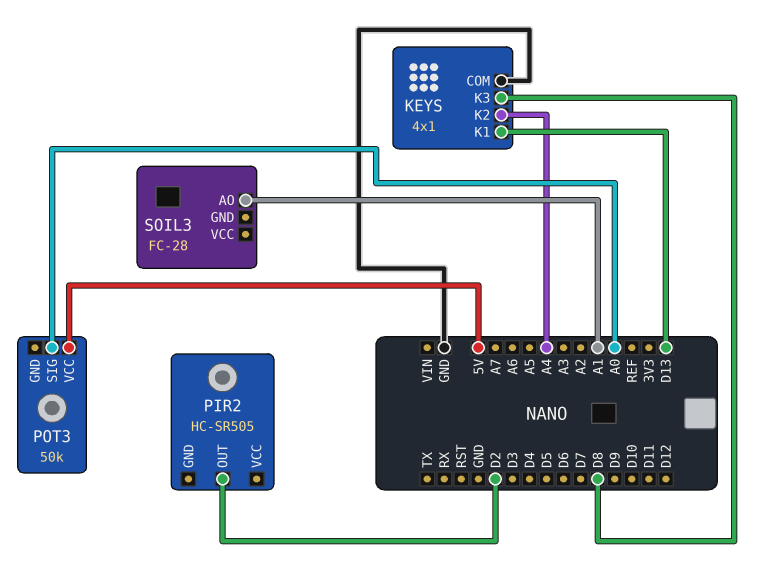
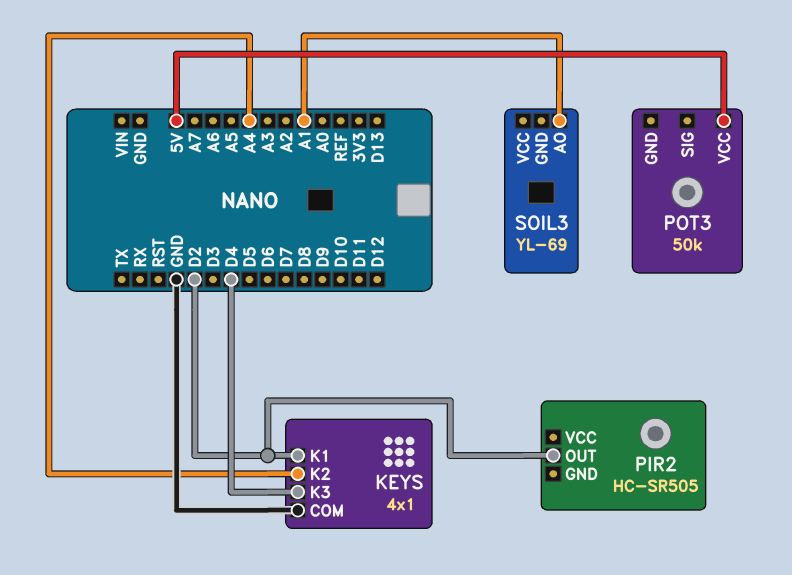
KEYS pin K1: D13 -> D2
KEYS pin K3: D8 -> D4
POT3 pin SIG: A0 -> none
SOIL3: FC-28 -> YL-69

